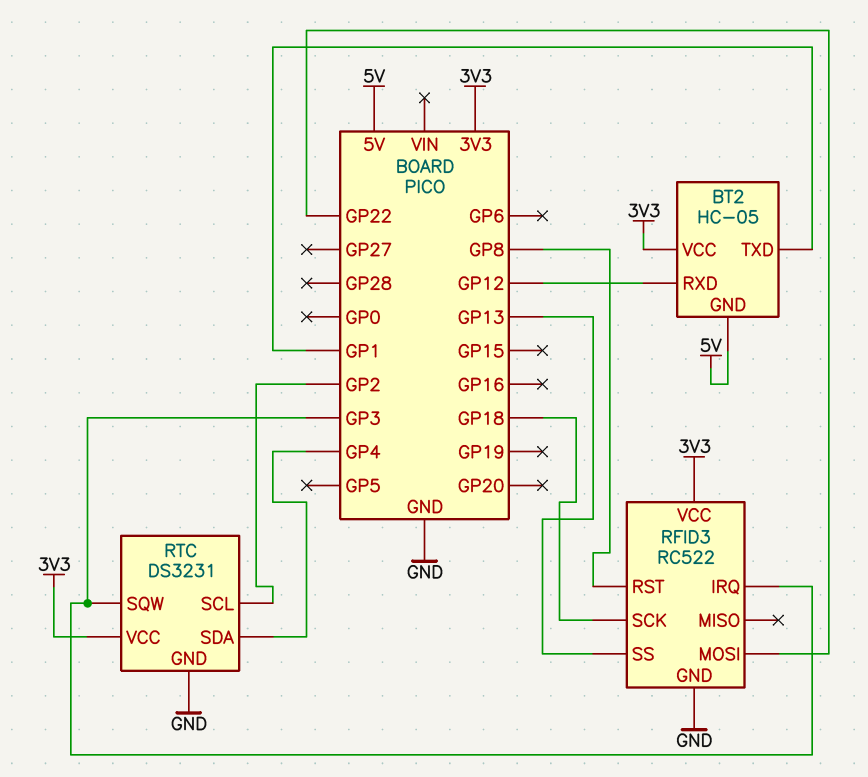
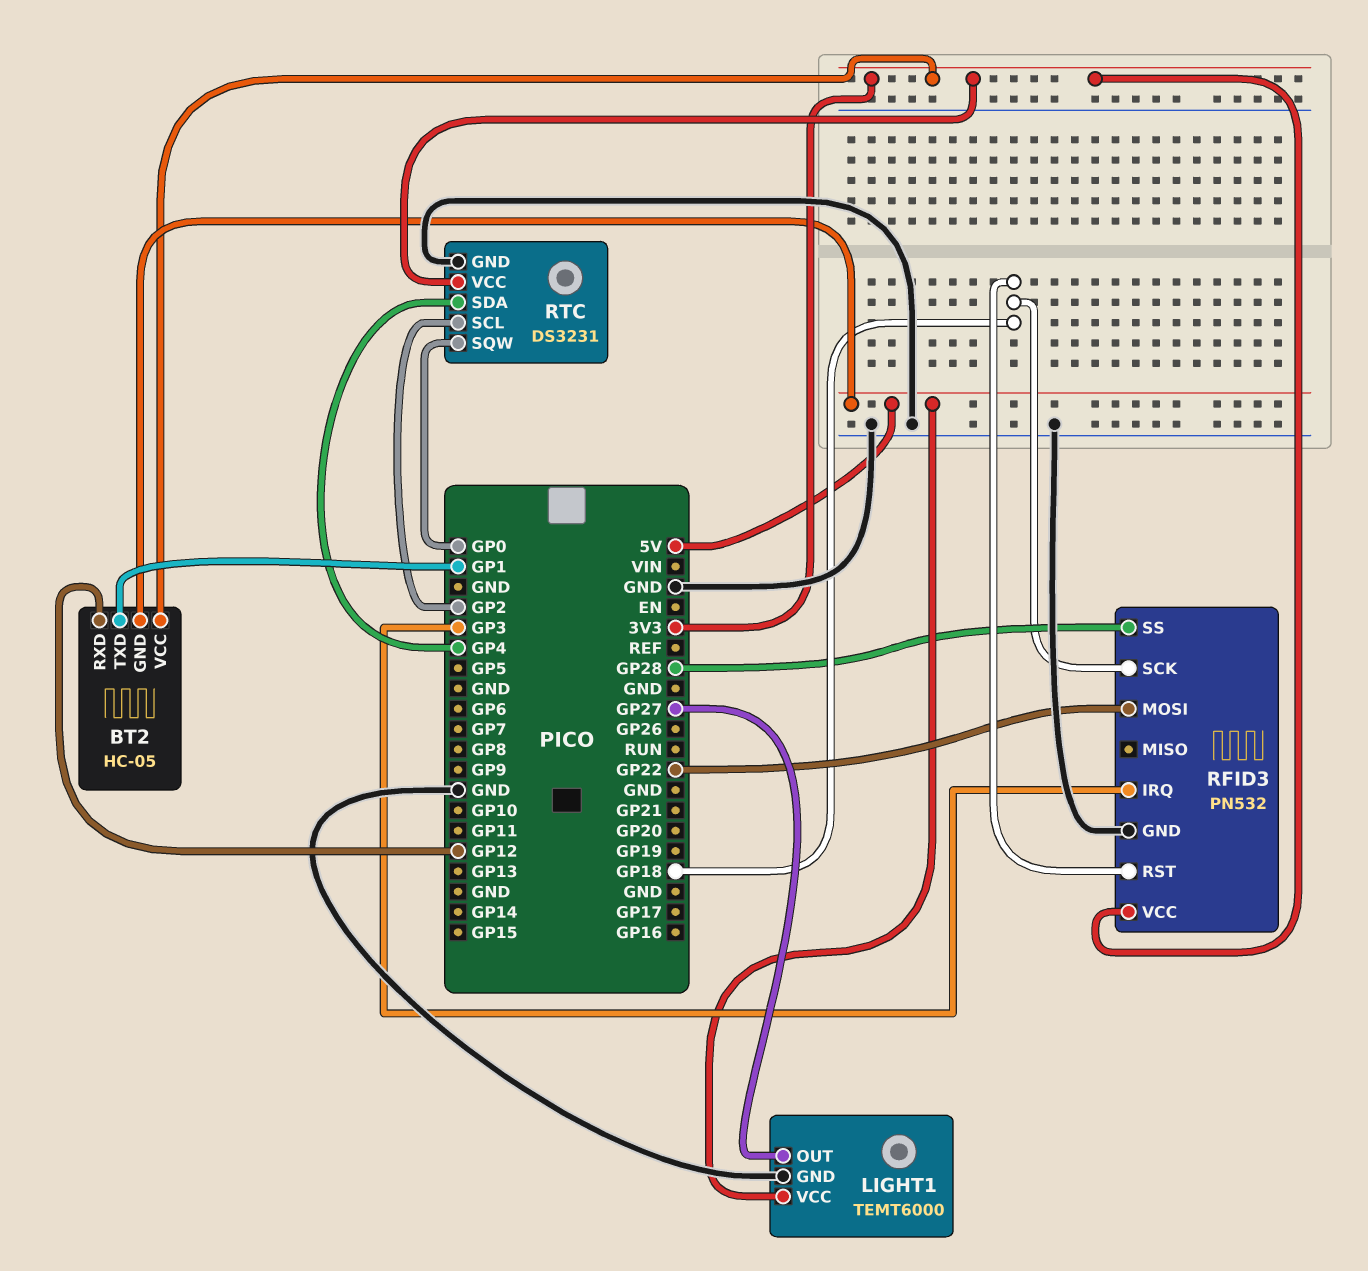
LIGHT1: none -> TEMT6000
LIGHT1 pin GND: none -> GND
LIGHT1 pin OUT: none -> GP27
LIGHT1 pin VCC: none -> 5V
RFID3: RC522 -> PN532
RFID3 pin RST: GP8 -> GP18
RFID3 pin SS: GP13 -> GP28
RTC pin SQW: GP3 -> GP0

